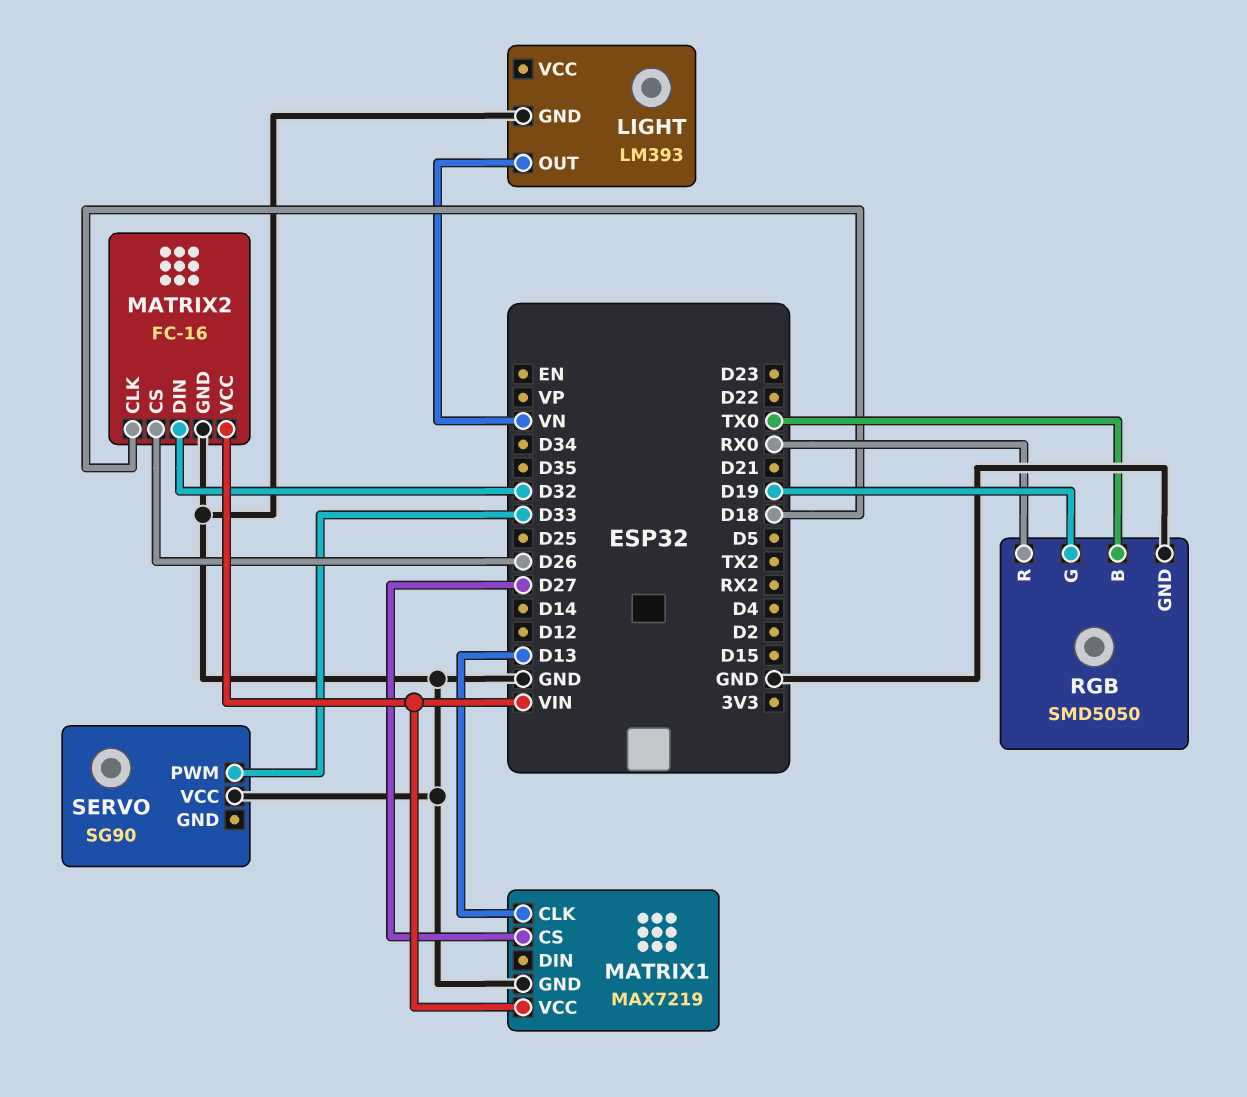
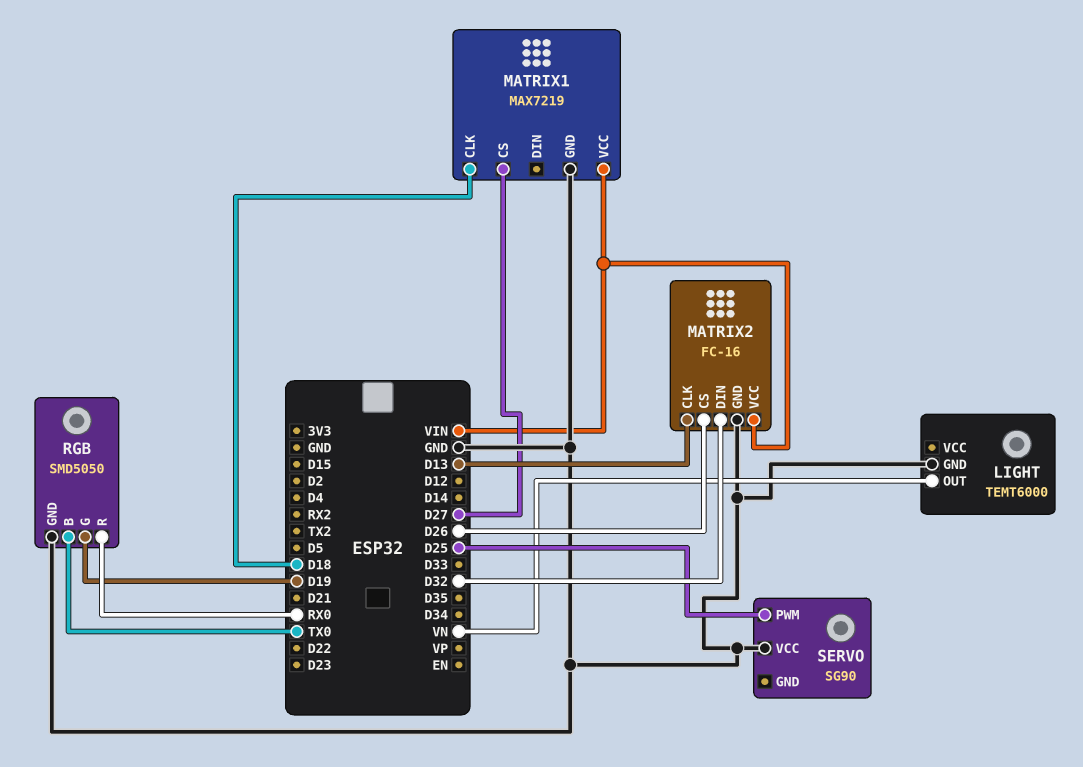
LIGHT: LM393 -> TEMT6000
MATRIX1 pin CLK: D13 -> D18
MATRIX2 pin CLK: D18 -> D13
SERVO pin PWM: D33 -> D25

